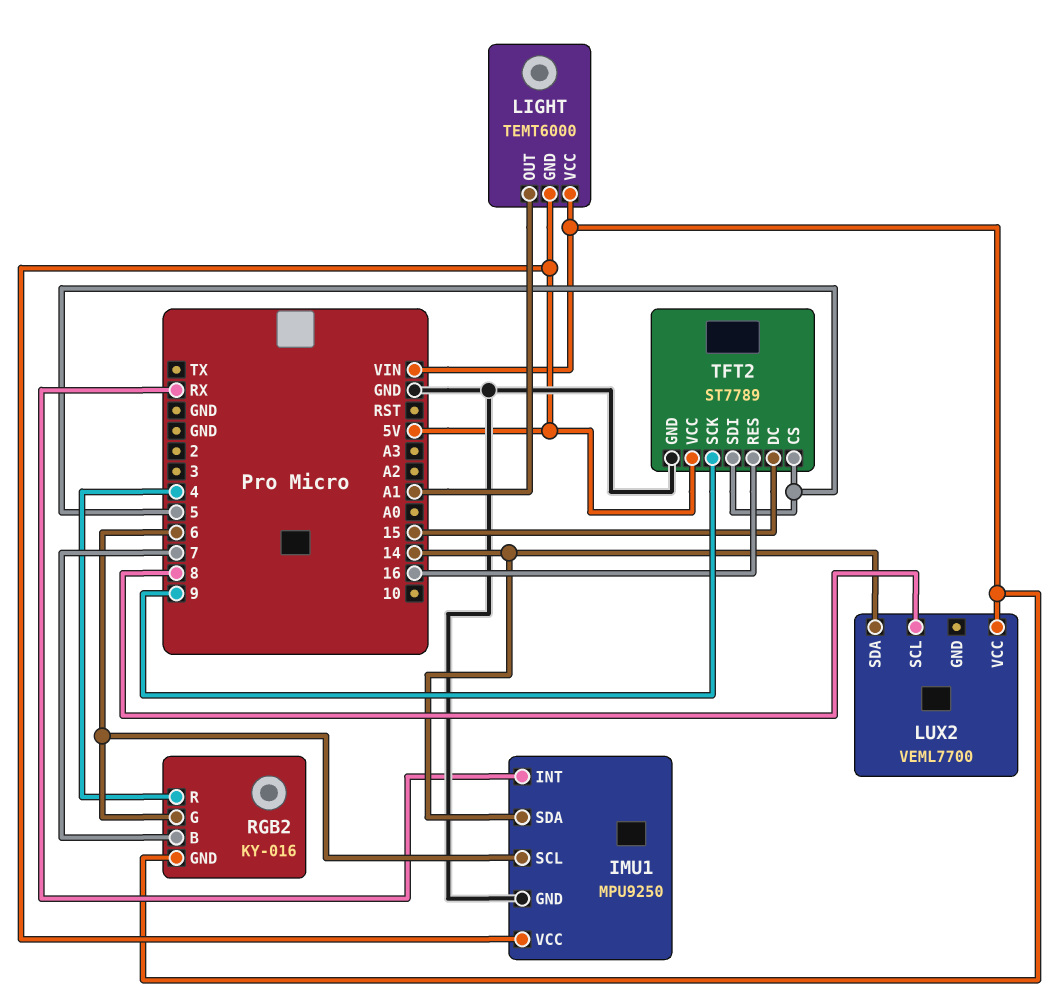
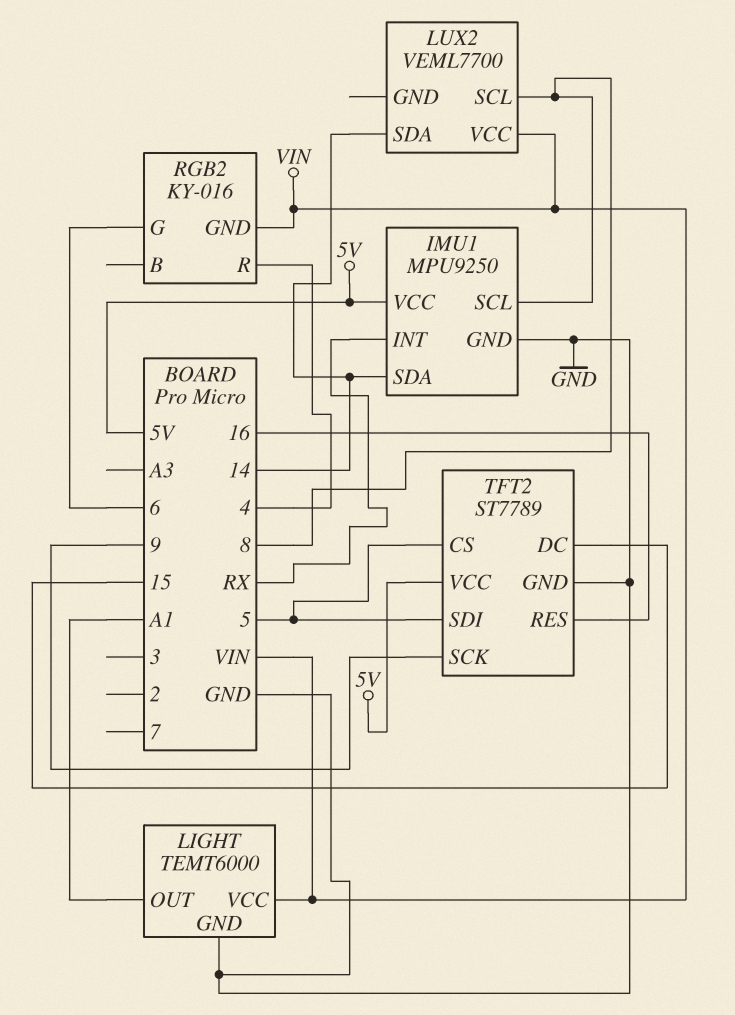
IMU1 pin SCL: 6 -> 8
LIGHT pin GND: 5V -> GND
RGB2 pin B: 7 -> none

